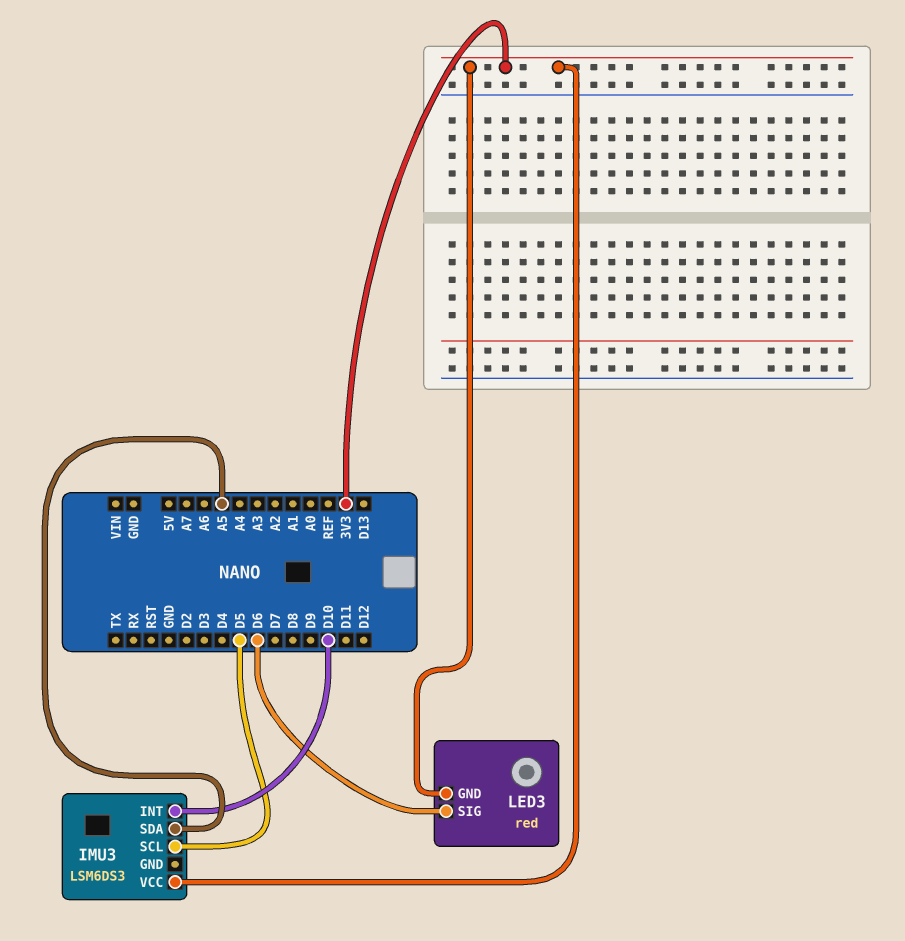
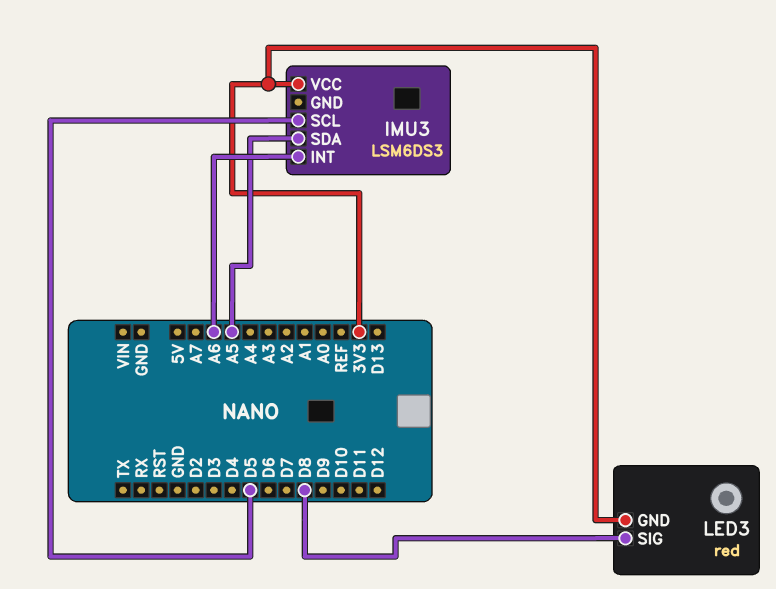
IMU3 pin INT: D10 -> A6
LED3 pin SIG: D6 -> D8

